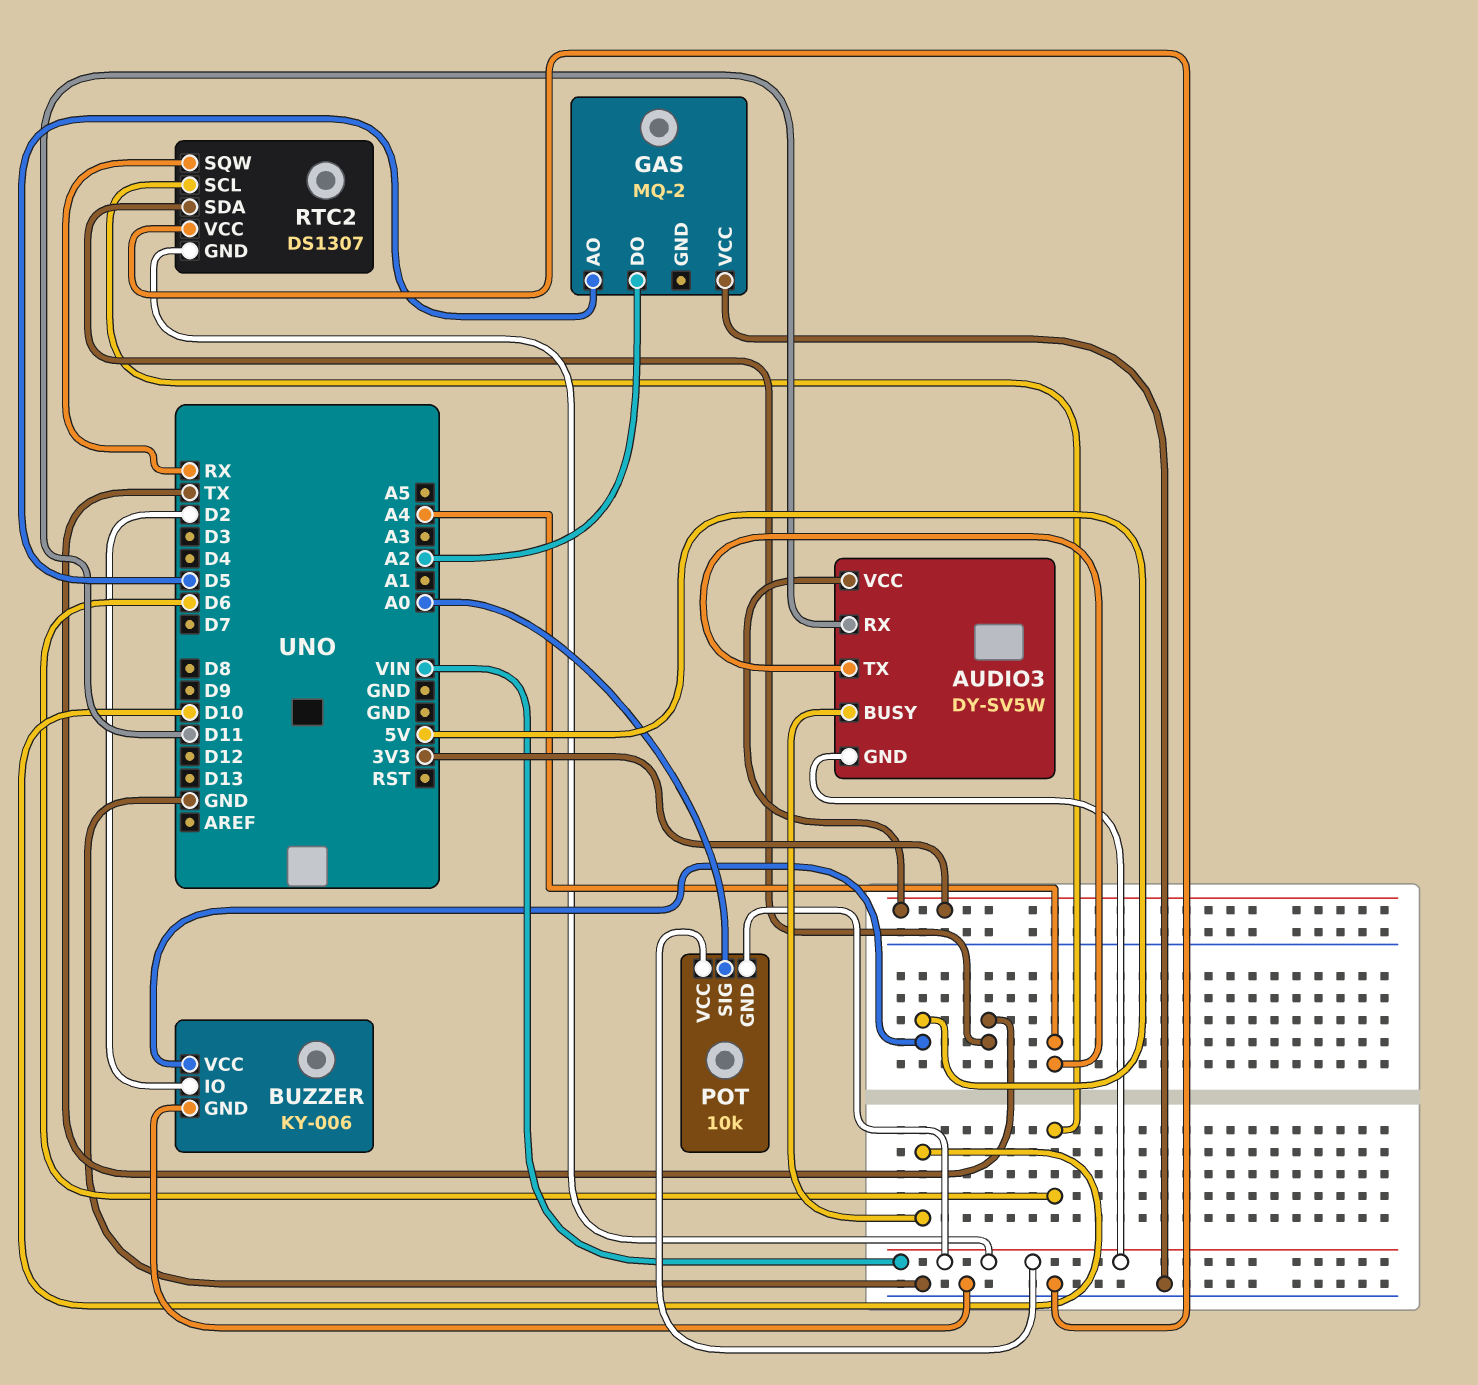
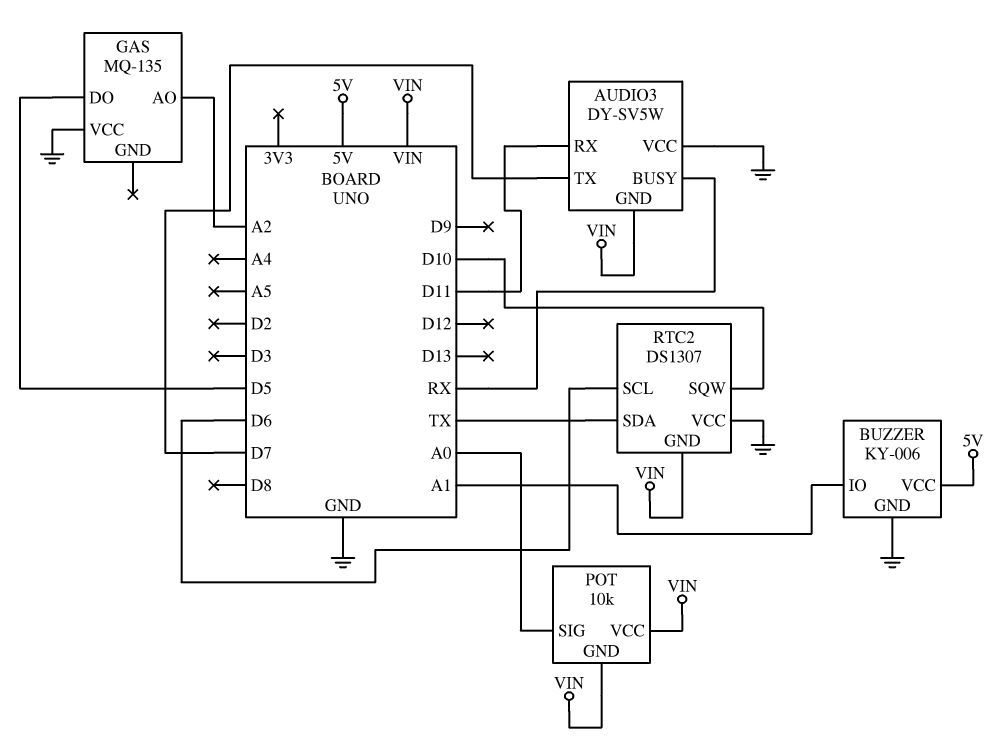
AUDIO3 pin BUSY: D10 -> RX
AUDIO3 pin TX: A4 -> D7
AUDIO3 pin VCC: 3V3 -> GND
BUZZER pin IO: D2 -> A1
GAS: MQ-2 -> MQ-135
GAS pin AO: D5 -> A2
GAS pin DO: A2 -> D5
RTC2 pin SQW: RX -> D10

